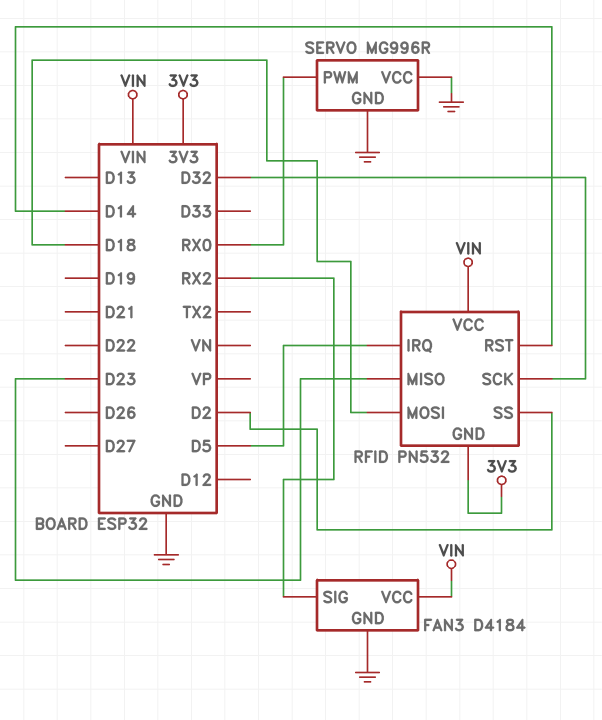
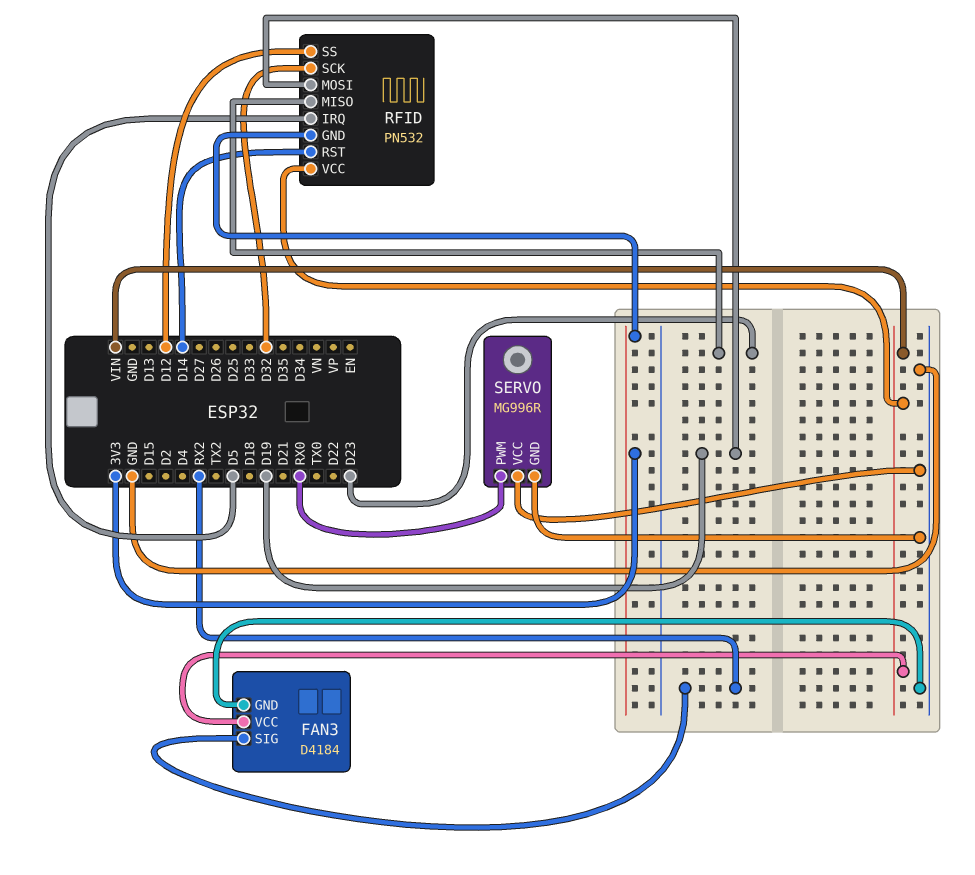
RFID pin MOSI: D18 -> D19
RFID pin SS: D2 -> D12

